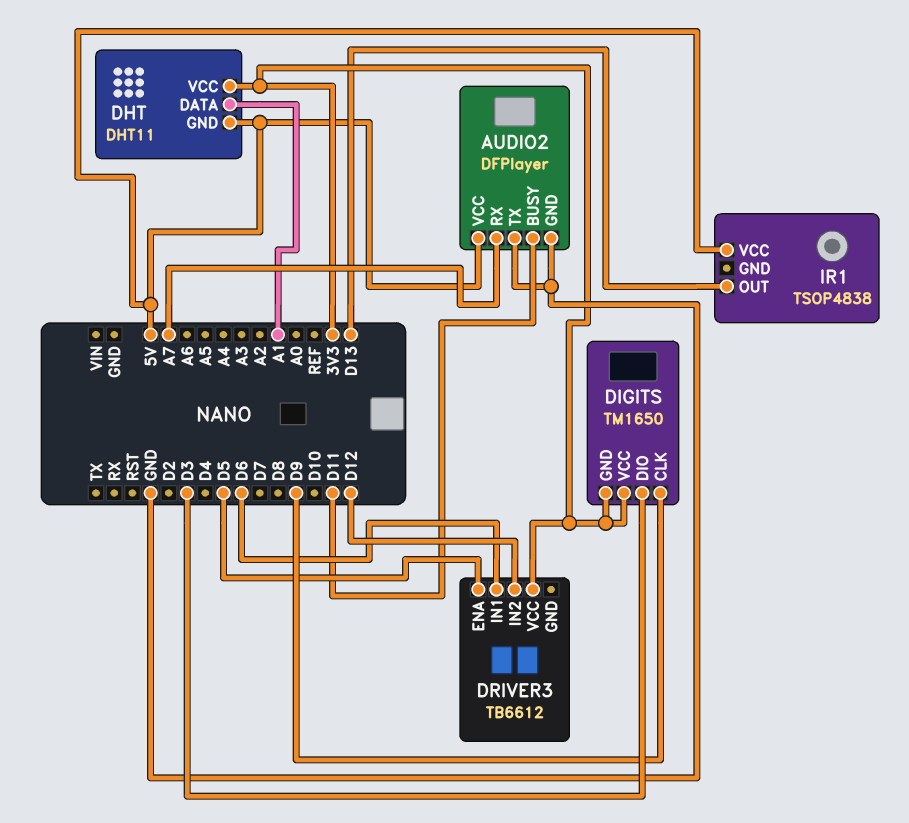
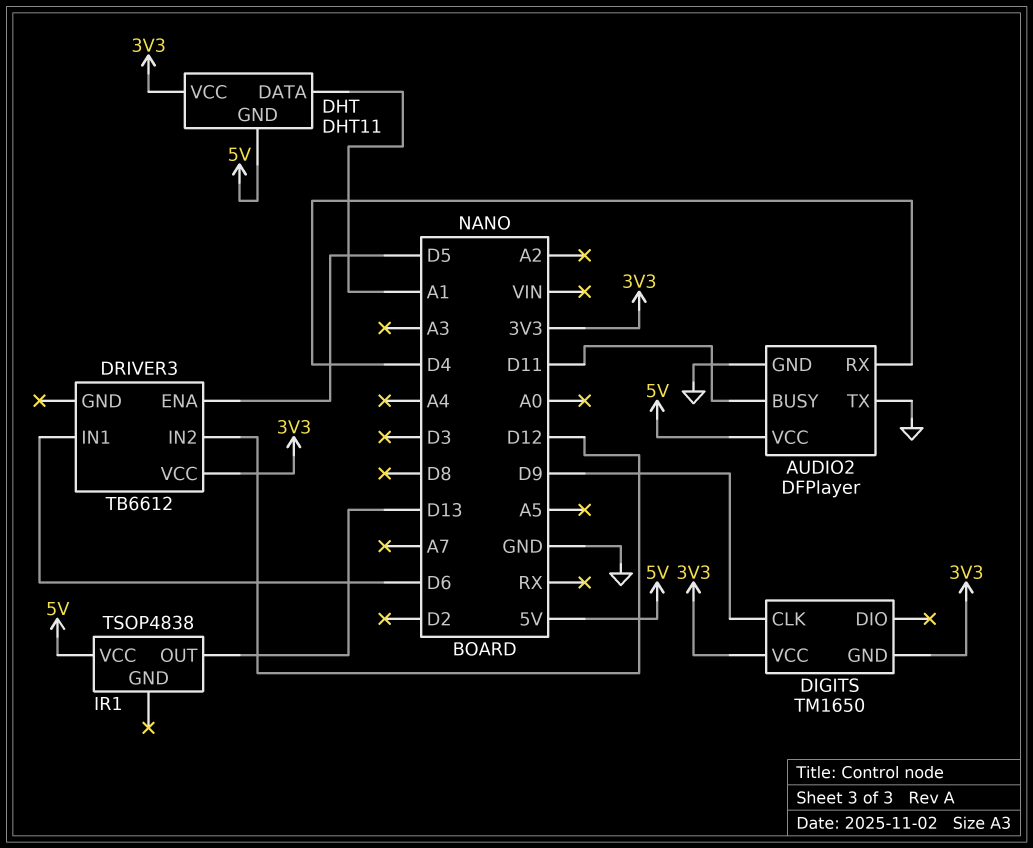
AUDIO2 pin RX: A7 -> D4
DIGITS pin DIO: D3 -> none

